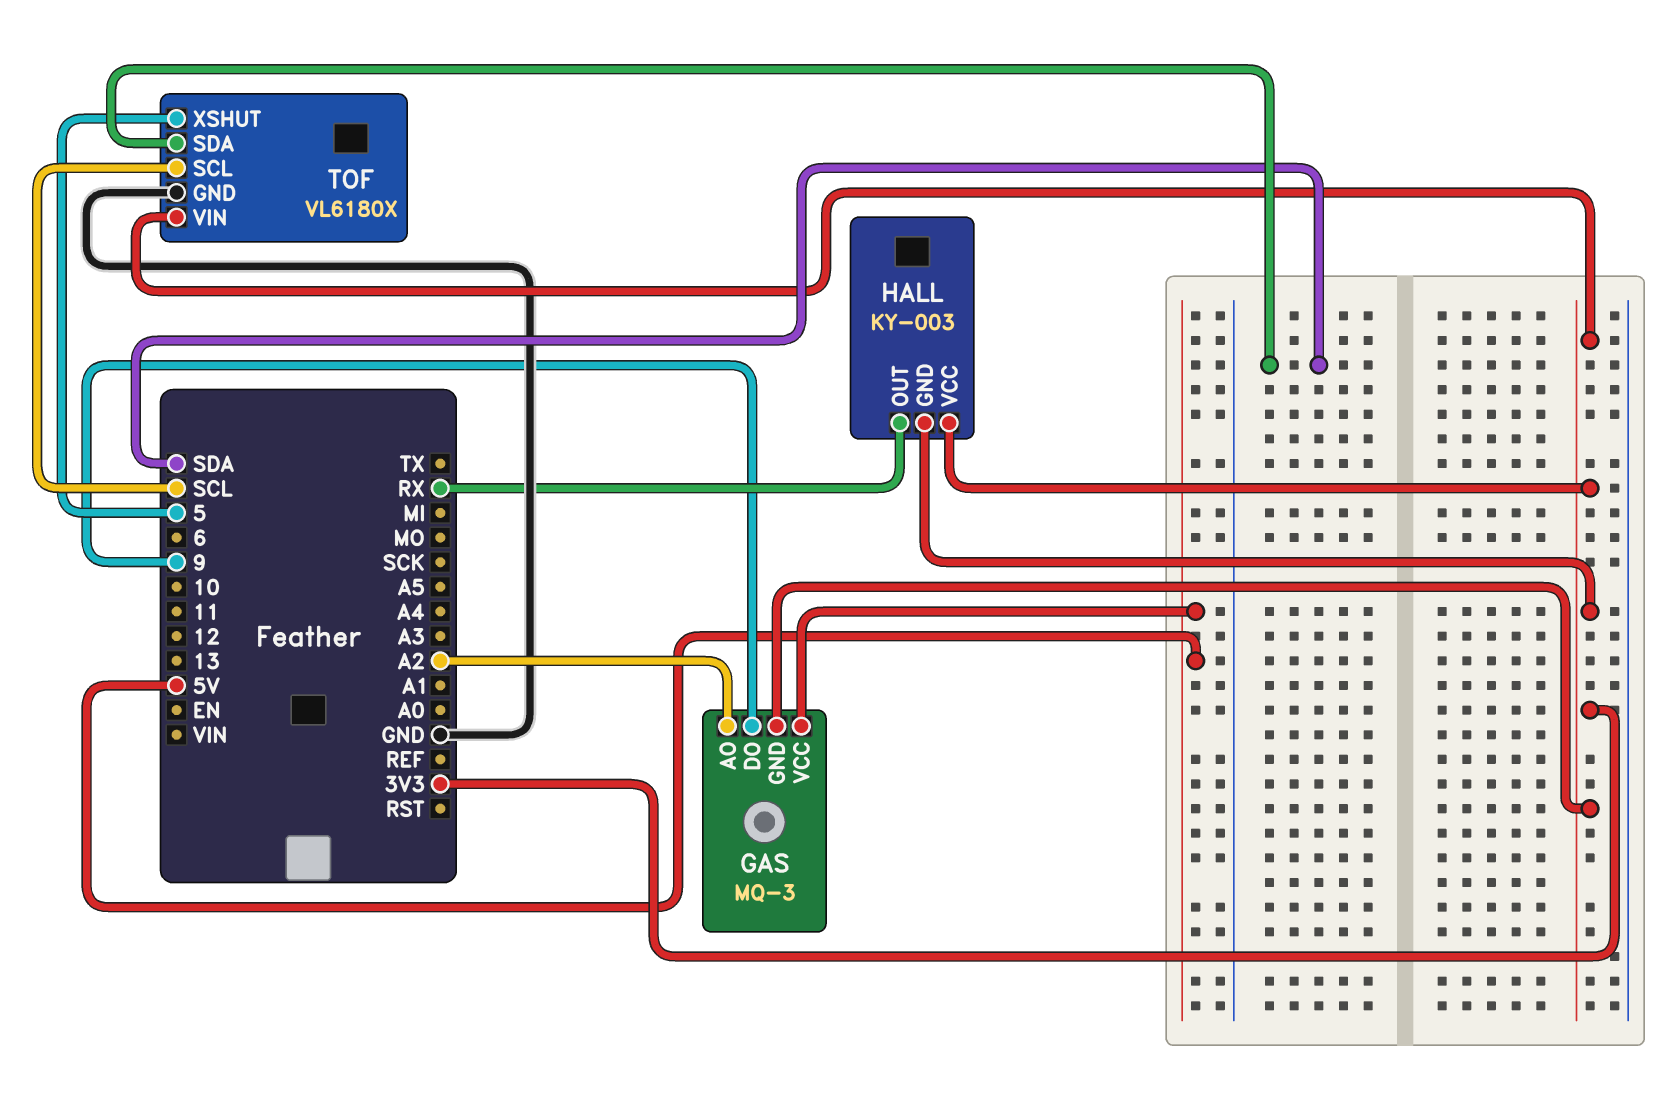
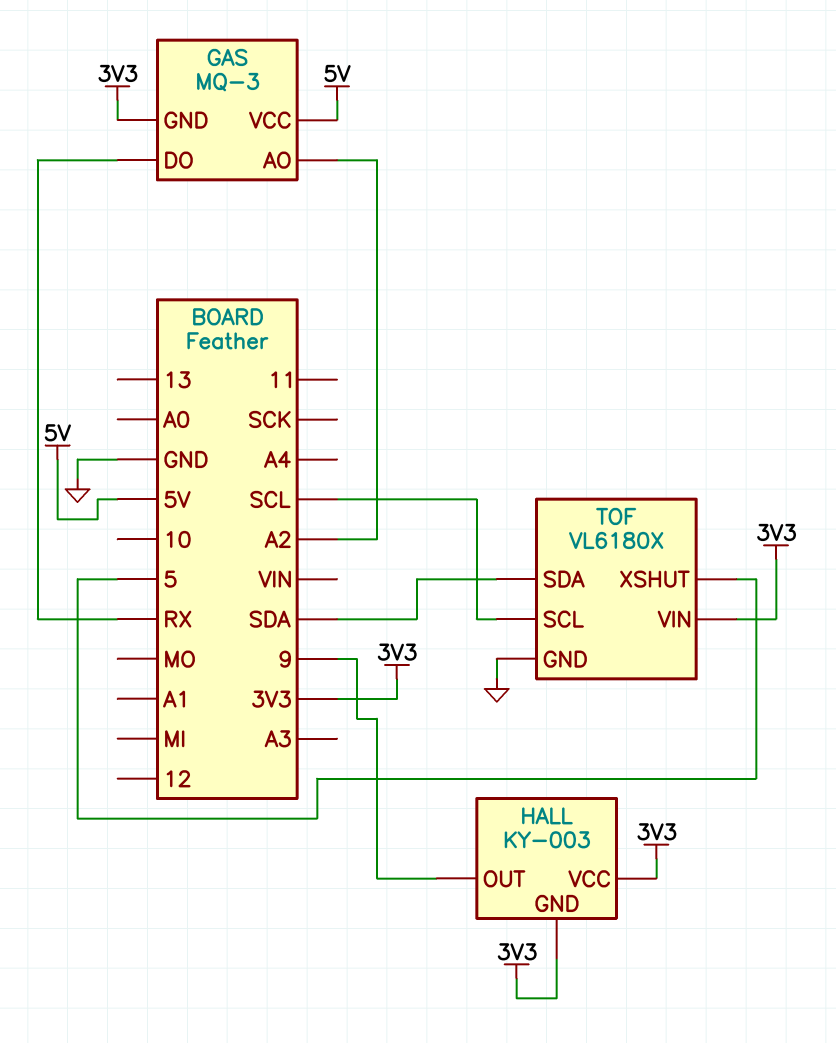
GAS pin DO: 9 -> RX
HALL pin OUT: RX -> 9

